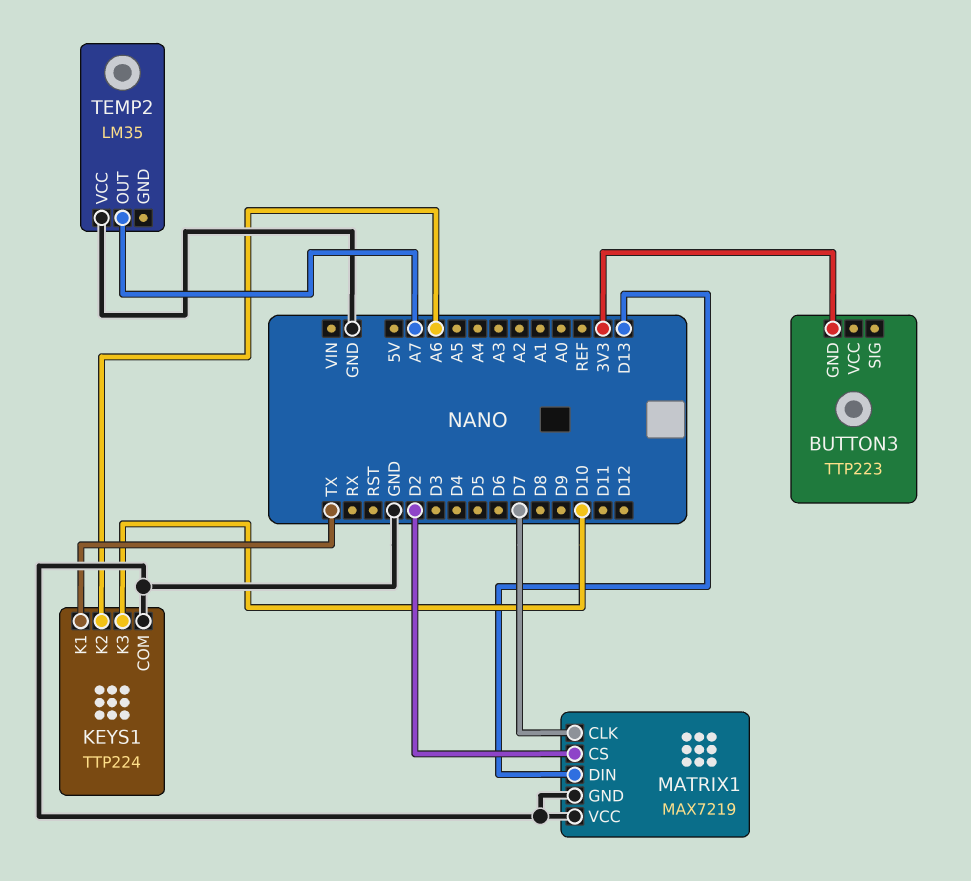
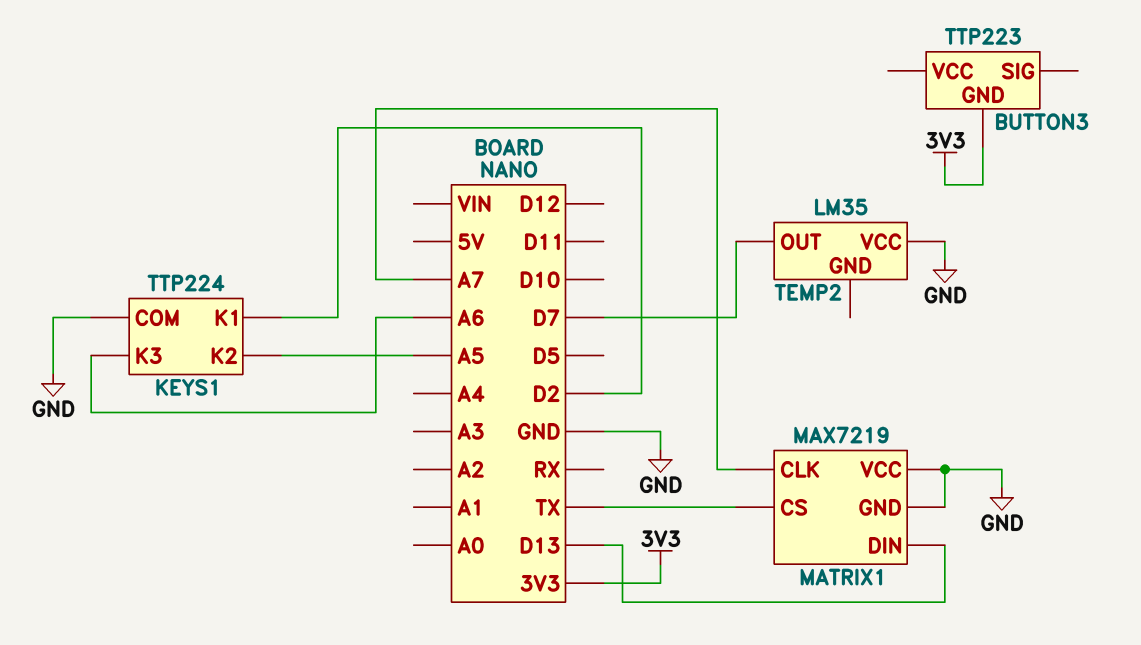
KEYS1 pin K1: TX -> D2
KEYS1 pin K2: A6 -> A5
KEYS1 pin K3: D10 -> A6
MATRIX1 pin CLK: D7 -> A7
MATRIX1 pin CS: D2 -> TX
TEMP2 pin OUT: A7 -> D7

